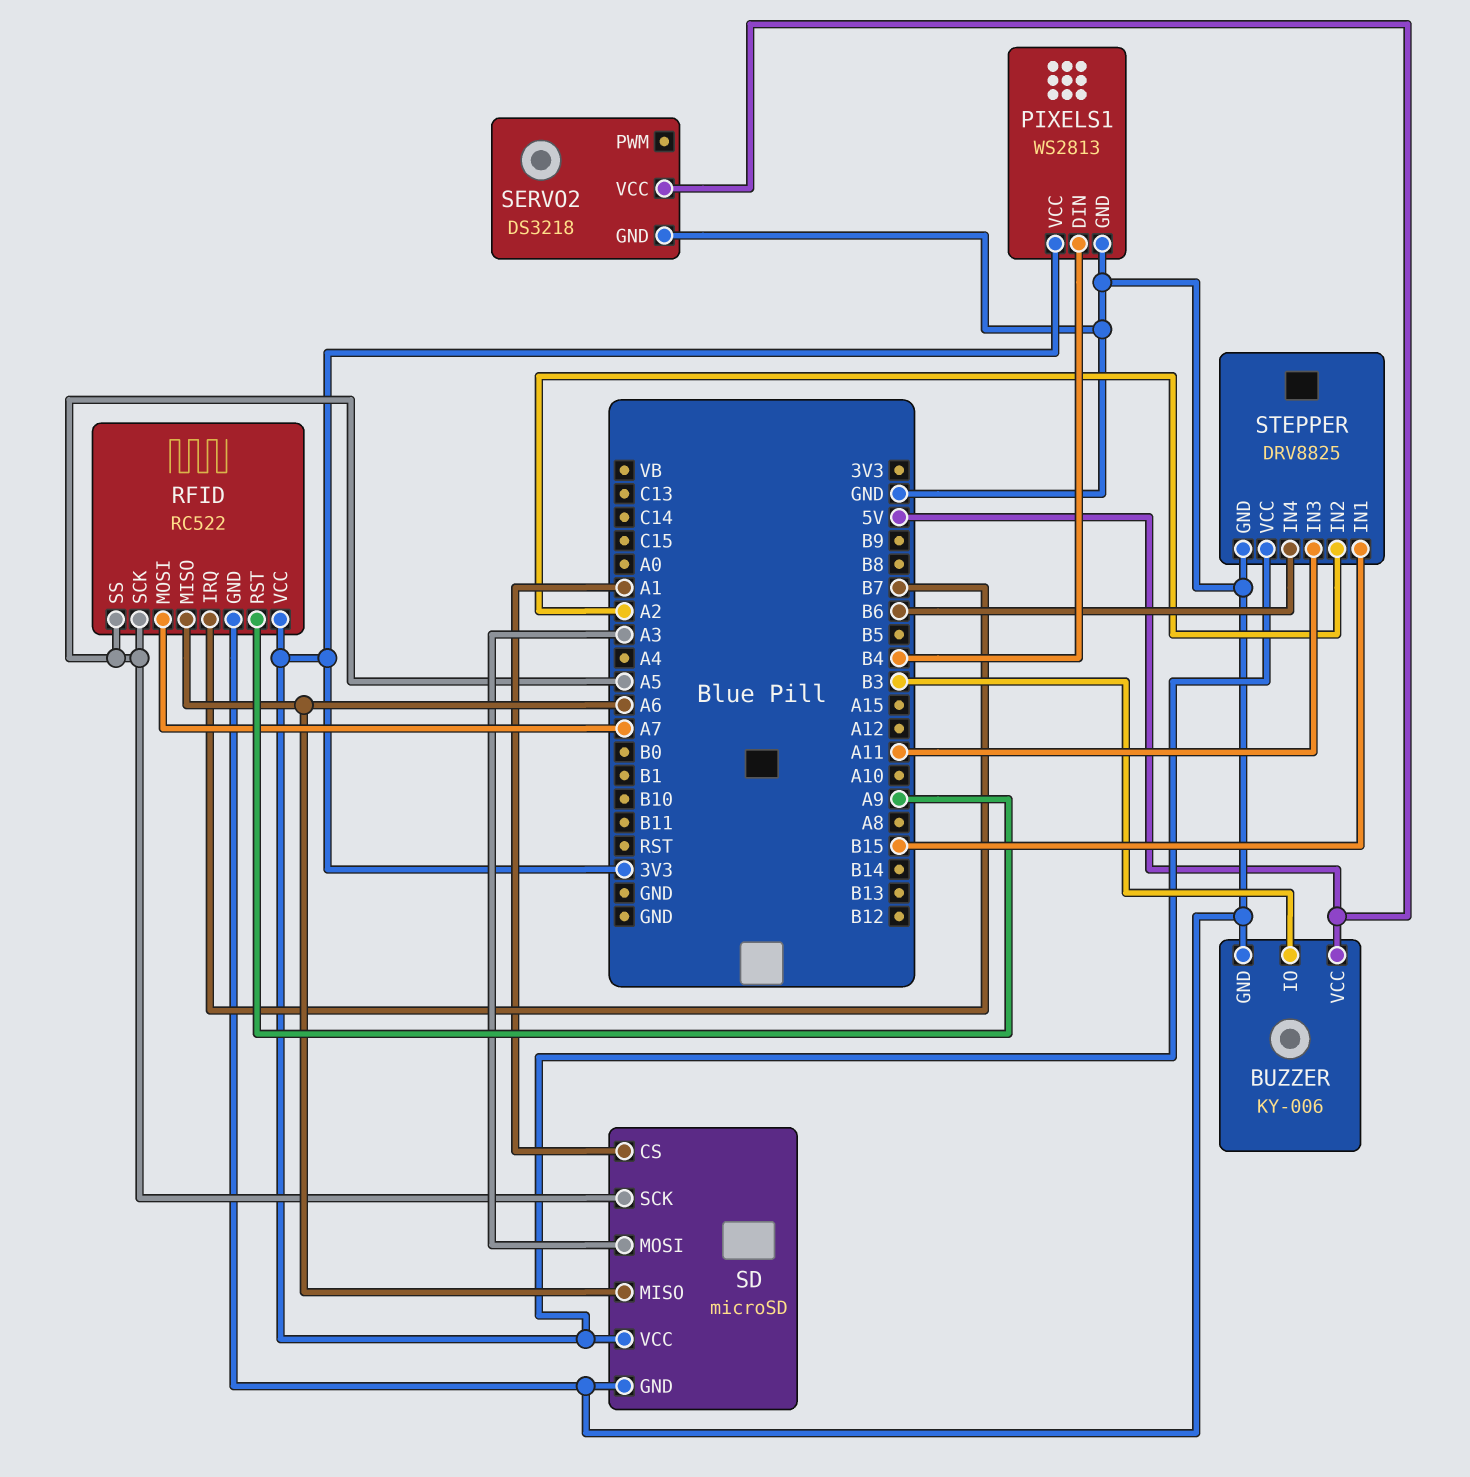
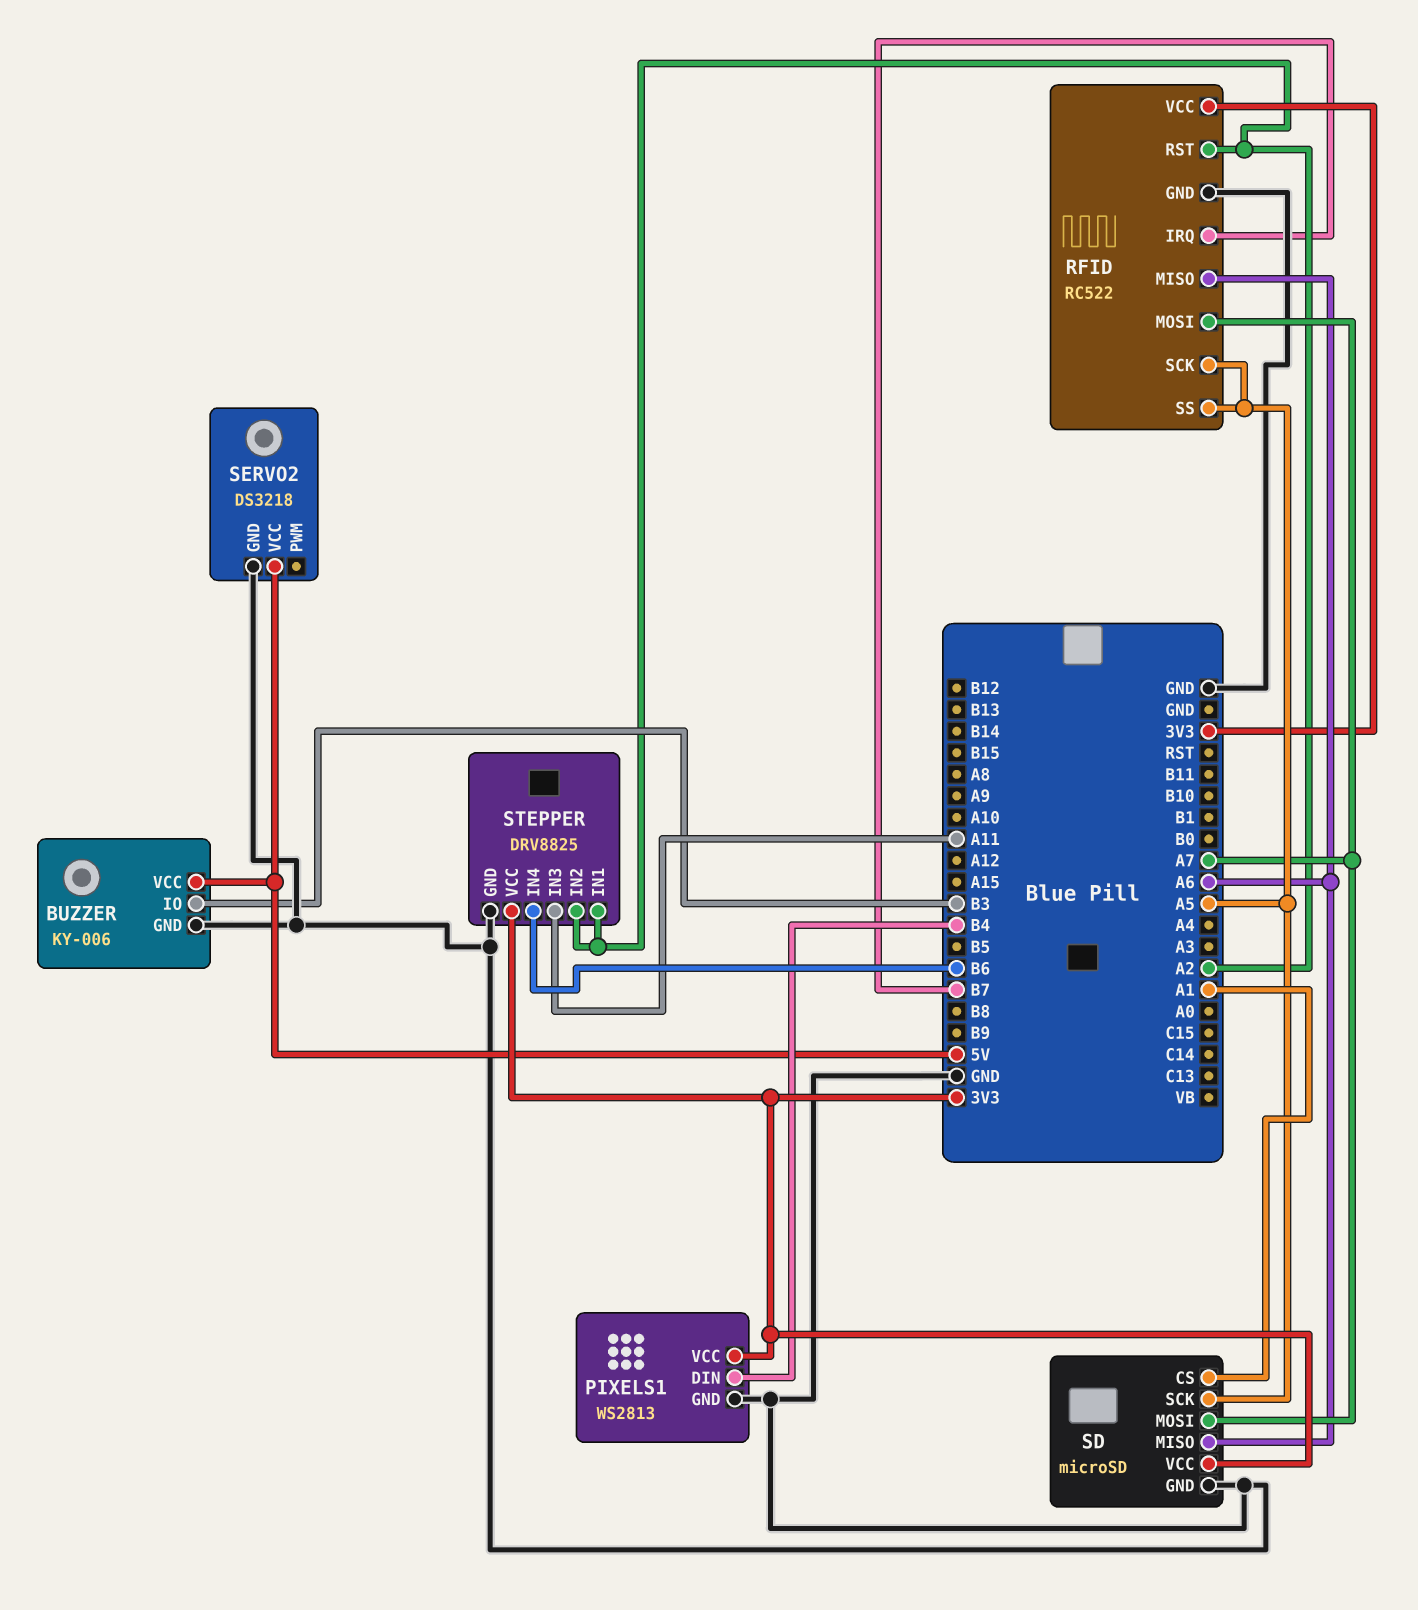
RFID pin RST: A9 -> A2
SD pin MOSI: A3 -> A7
STEPPER pin IN1: B15 -> A2

